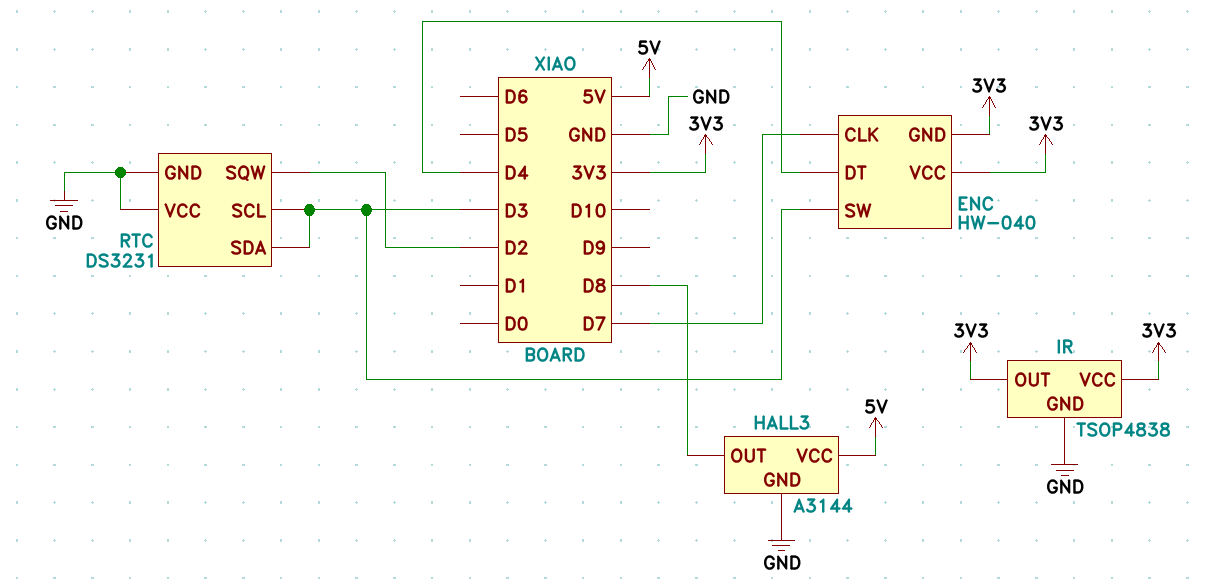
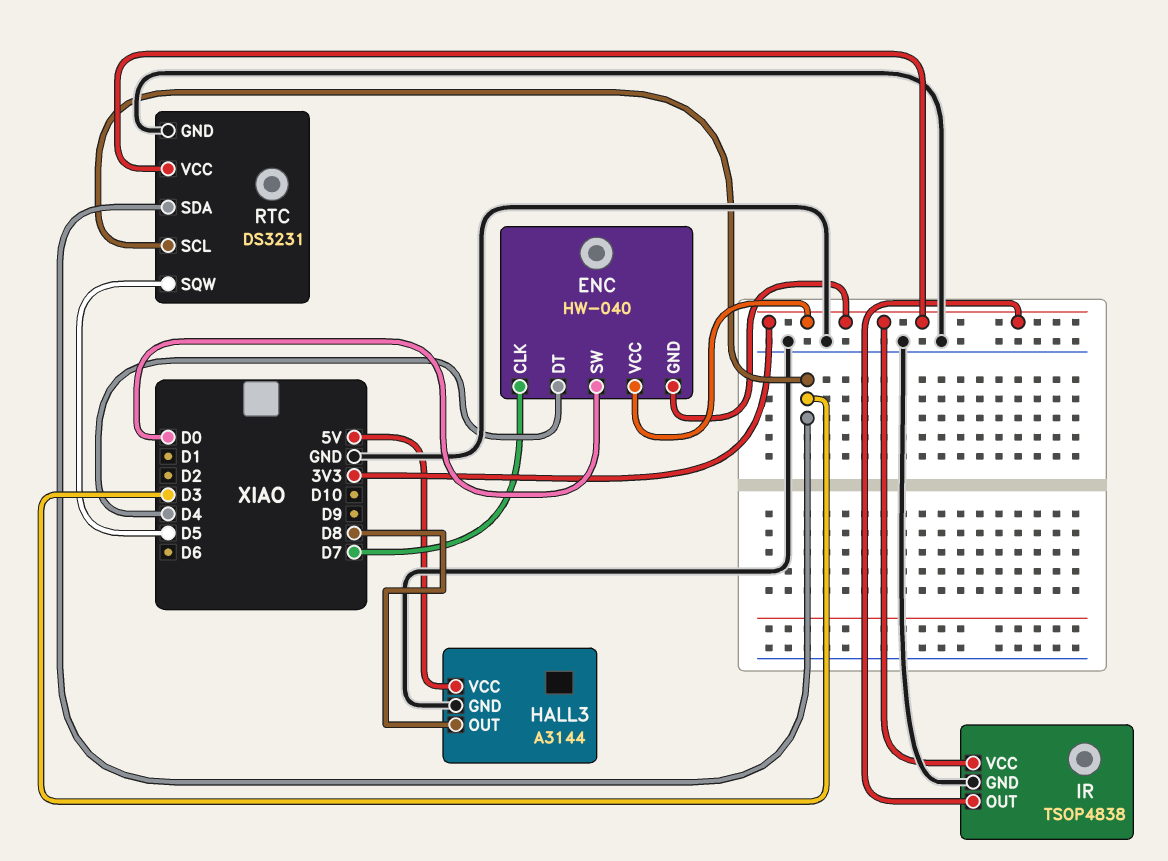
ENC pin SW: D3 -> D0
RTC pin SQW: D2 -> D5
RTC pin VCC: GND -> 3V3

